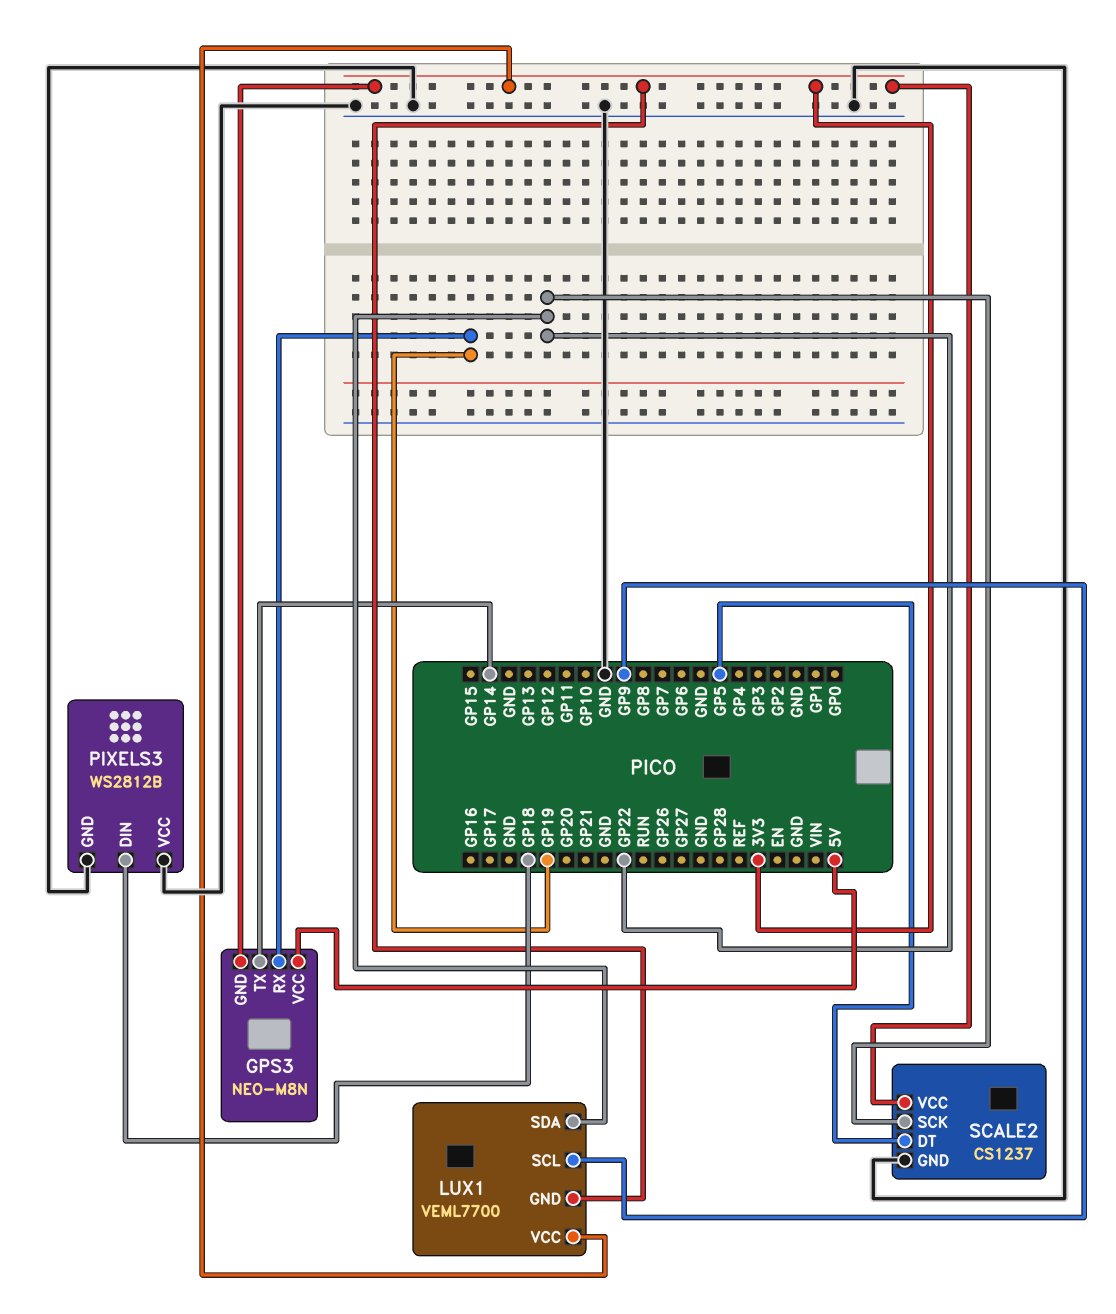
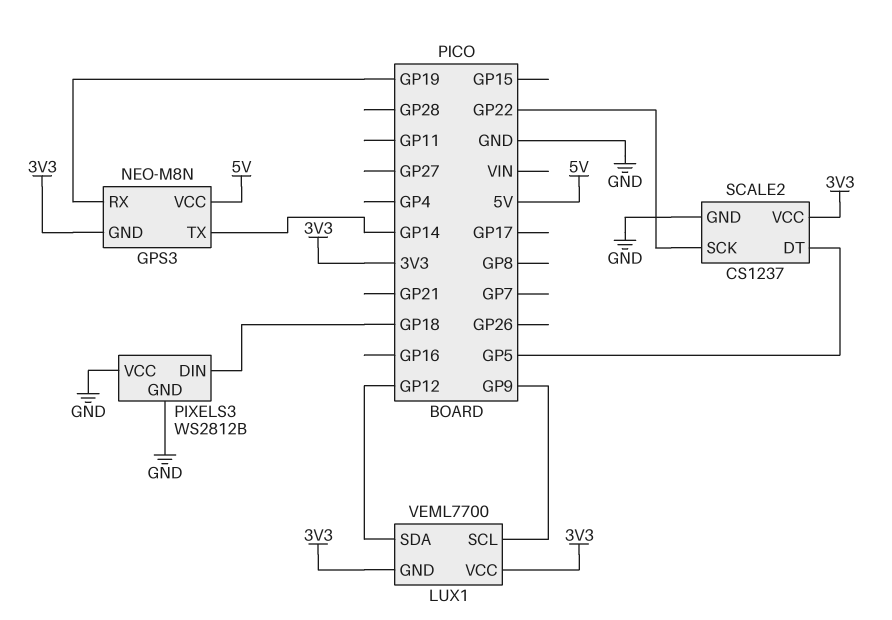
LUX1 pin SDA: GP22 -> GP12

